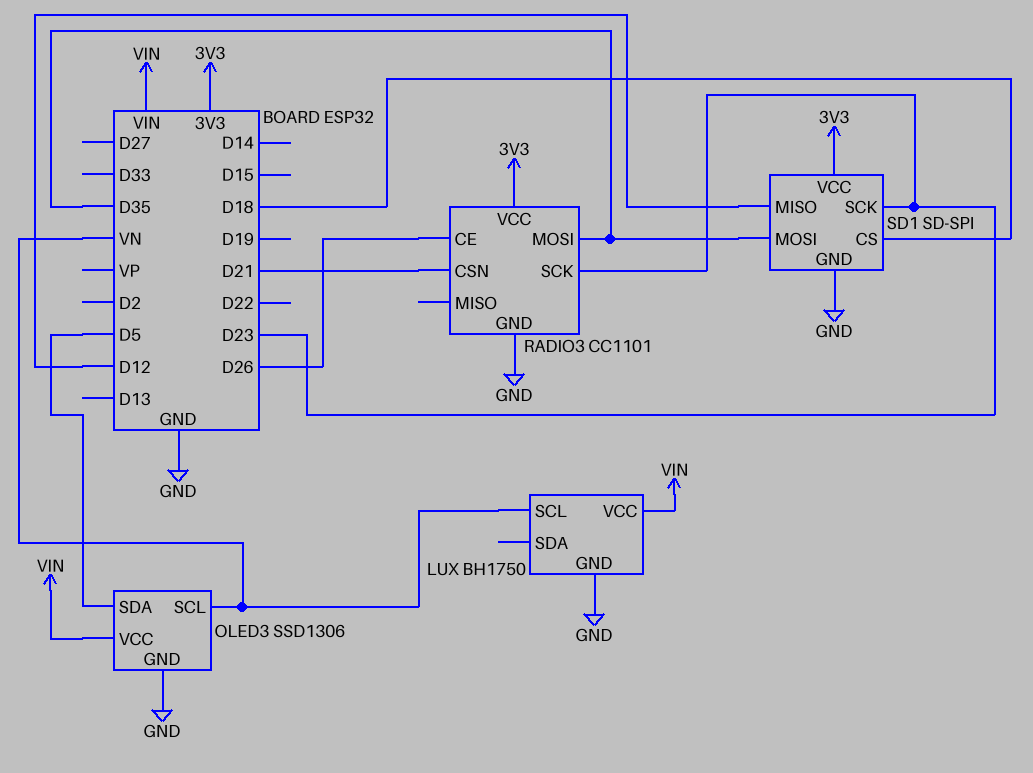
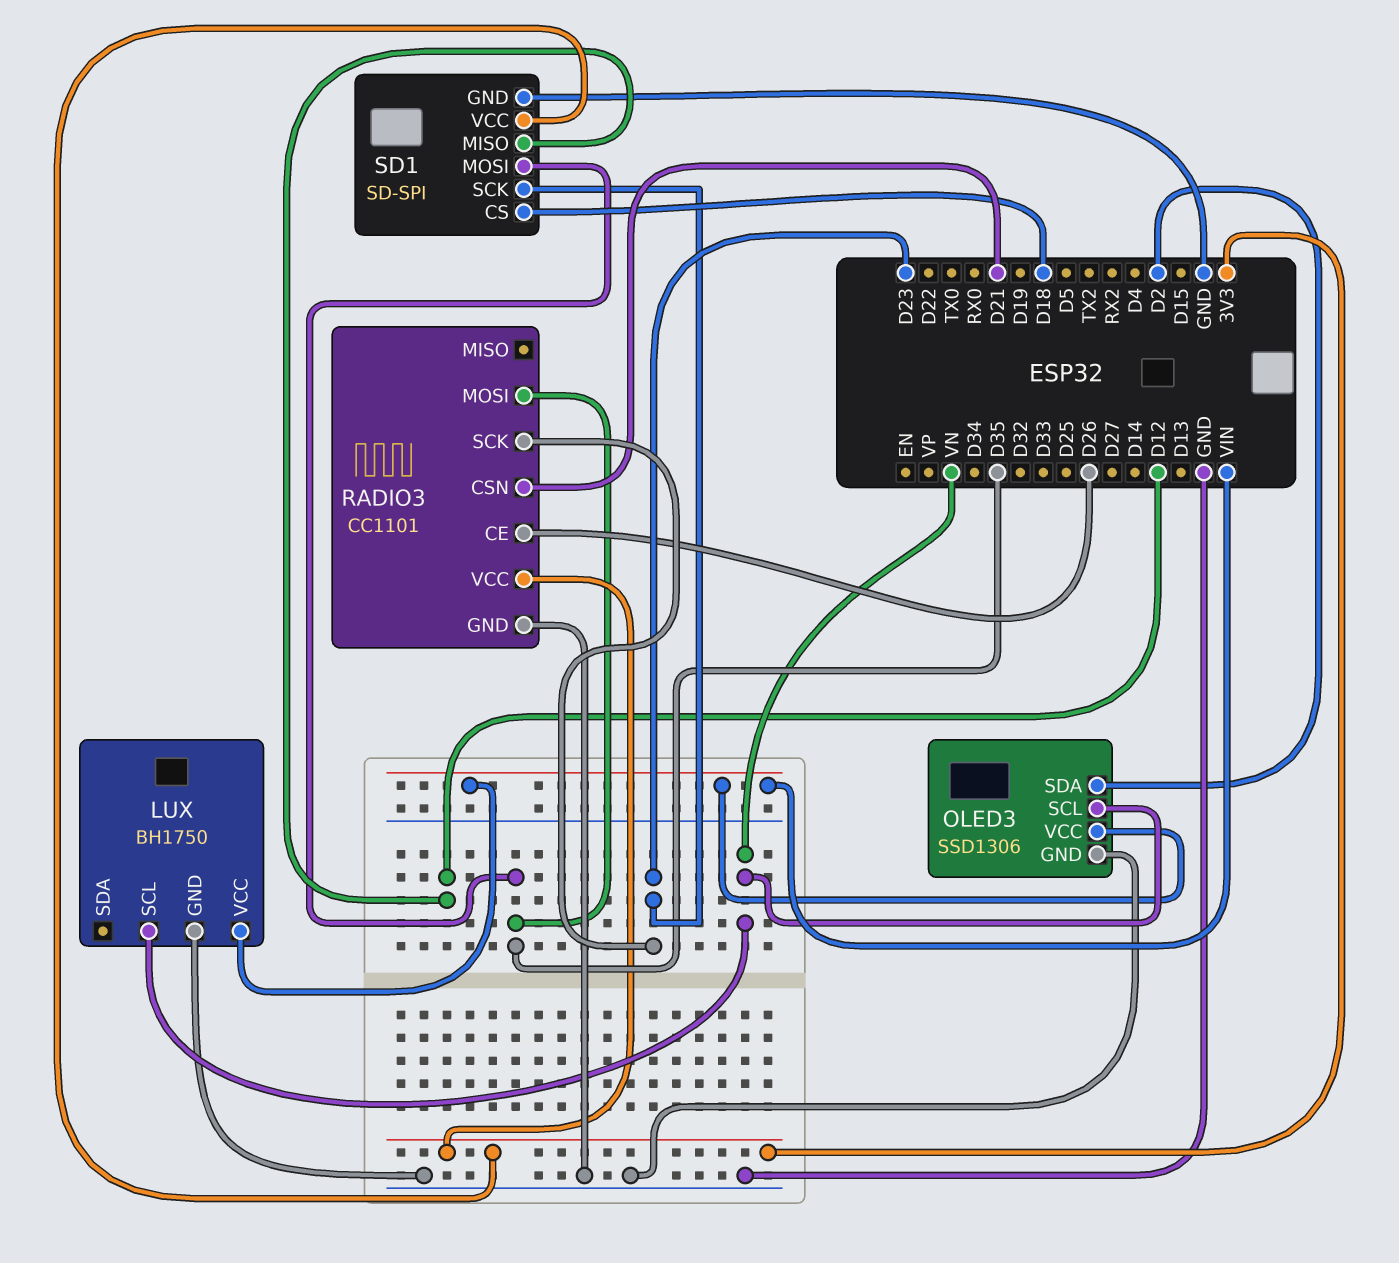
OLED3 pin SDA: D5 -> D2

